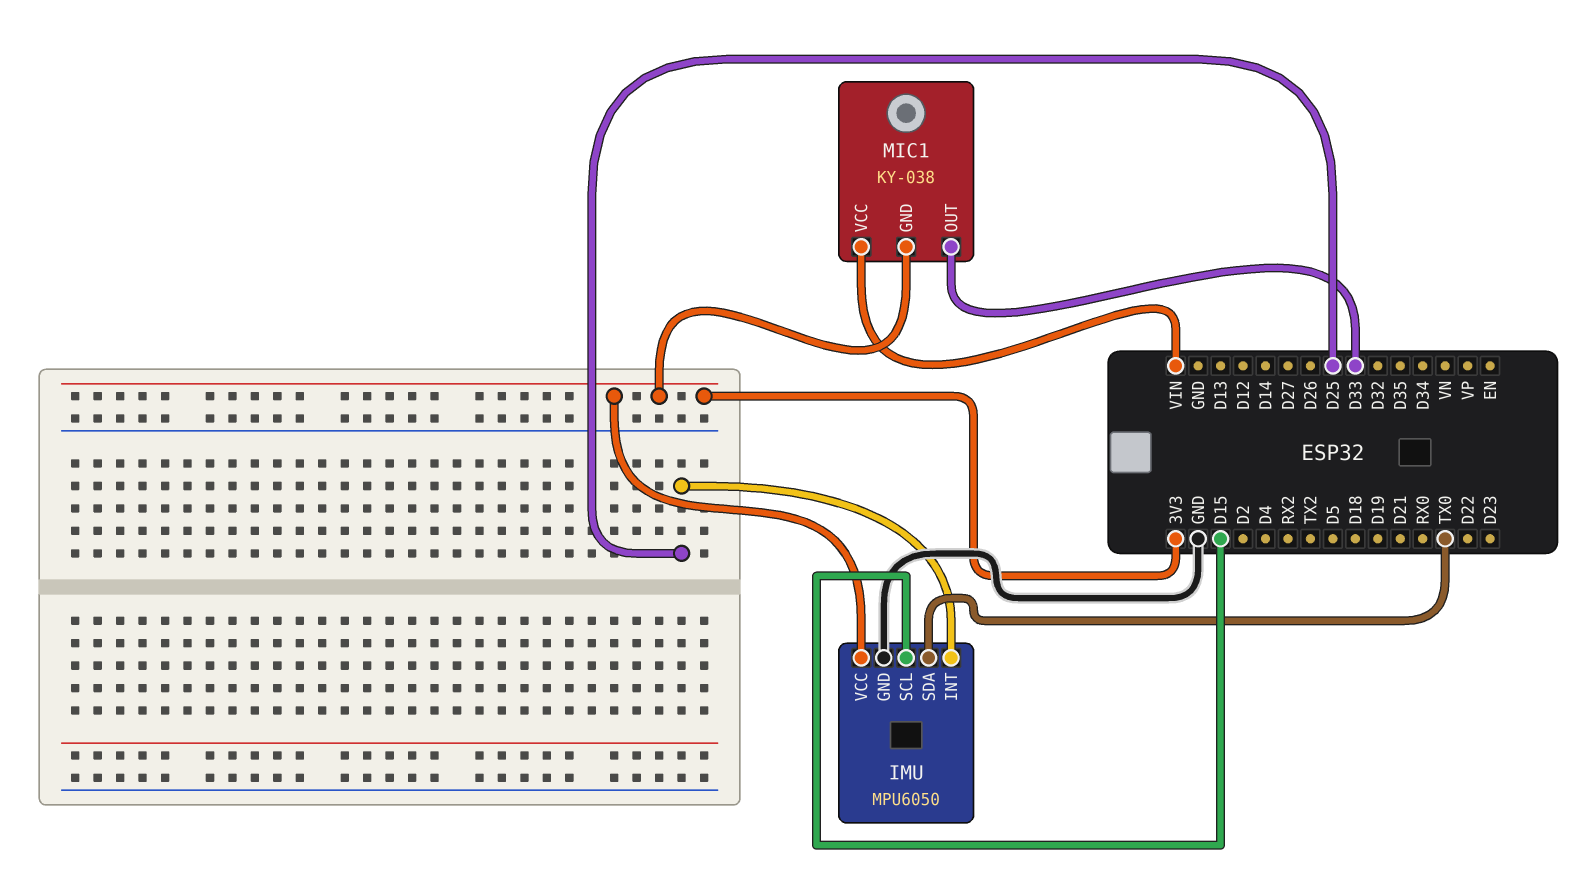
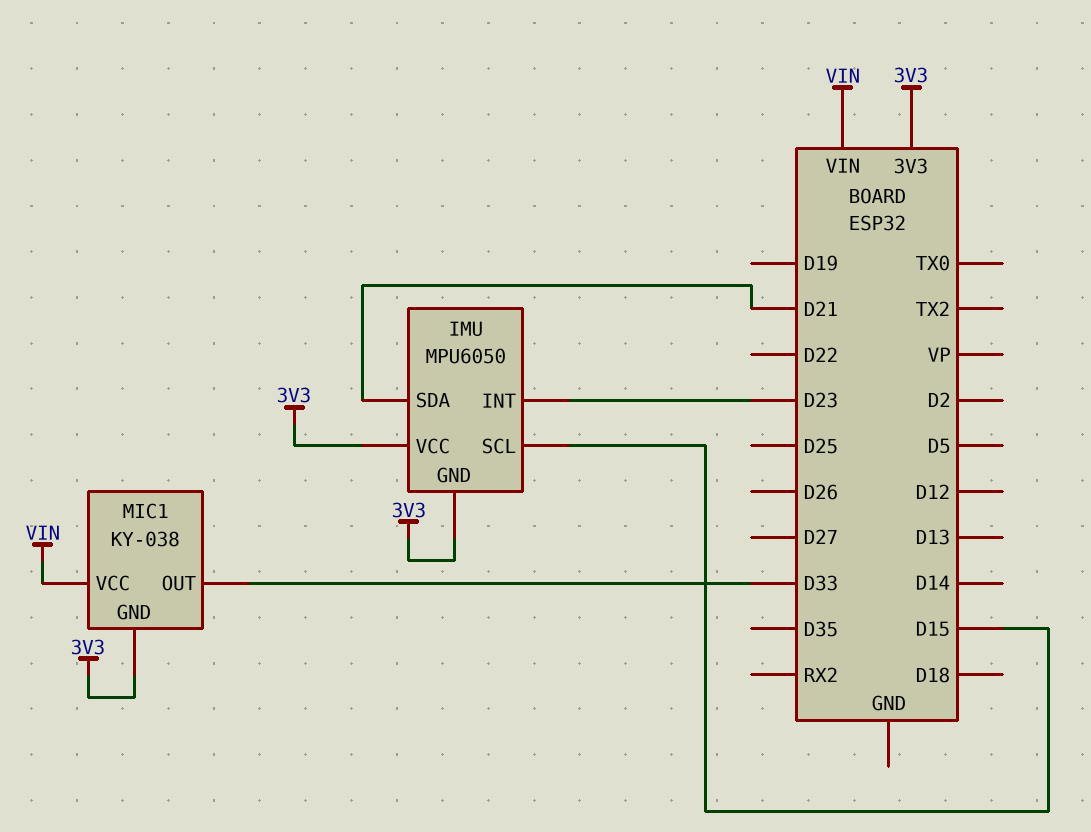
IMU pin GND: GND -> 3V3
IMU pin INT: D25 -> D23
IMU pin SDA: TX0 -> D21

